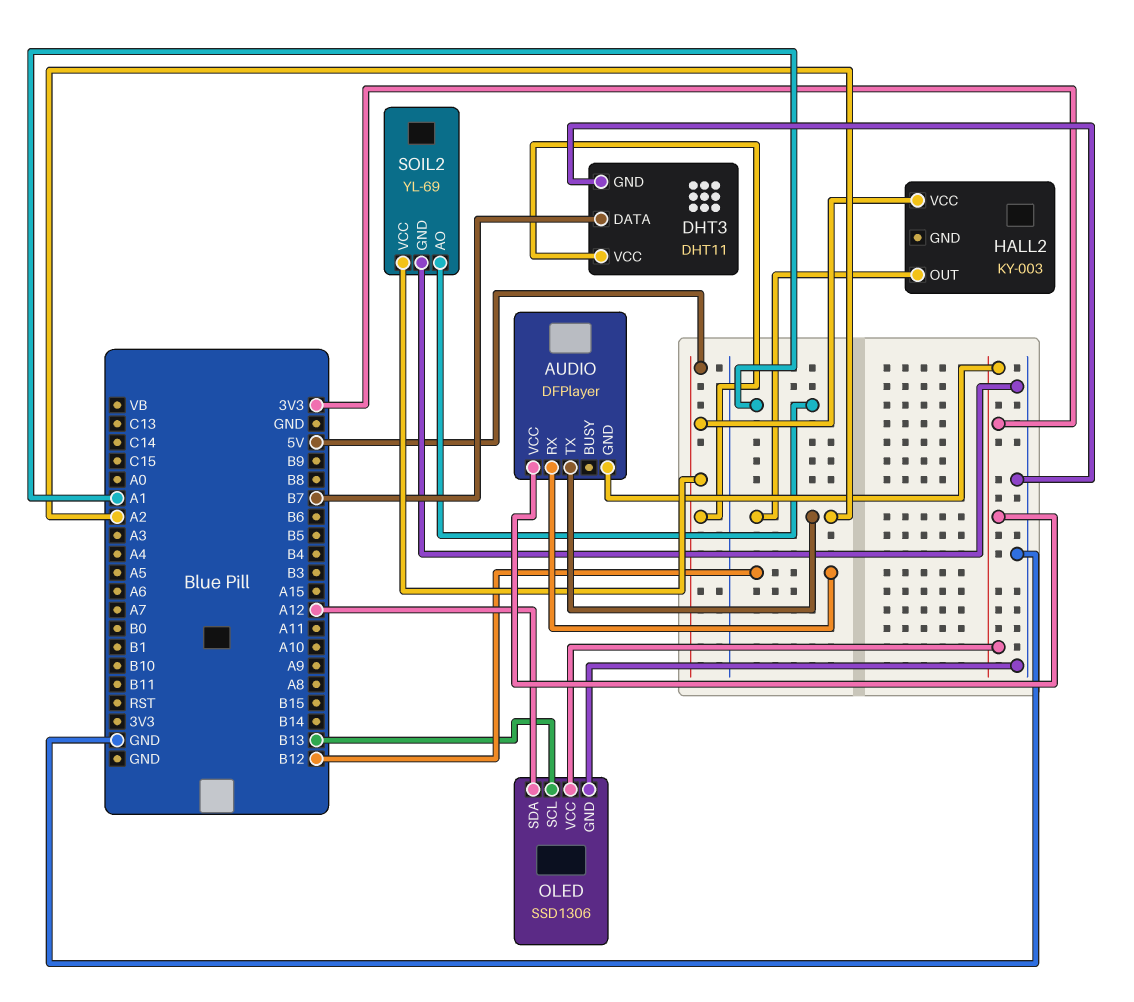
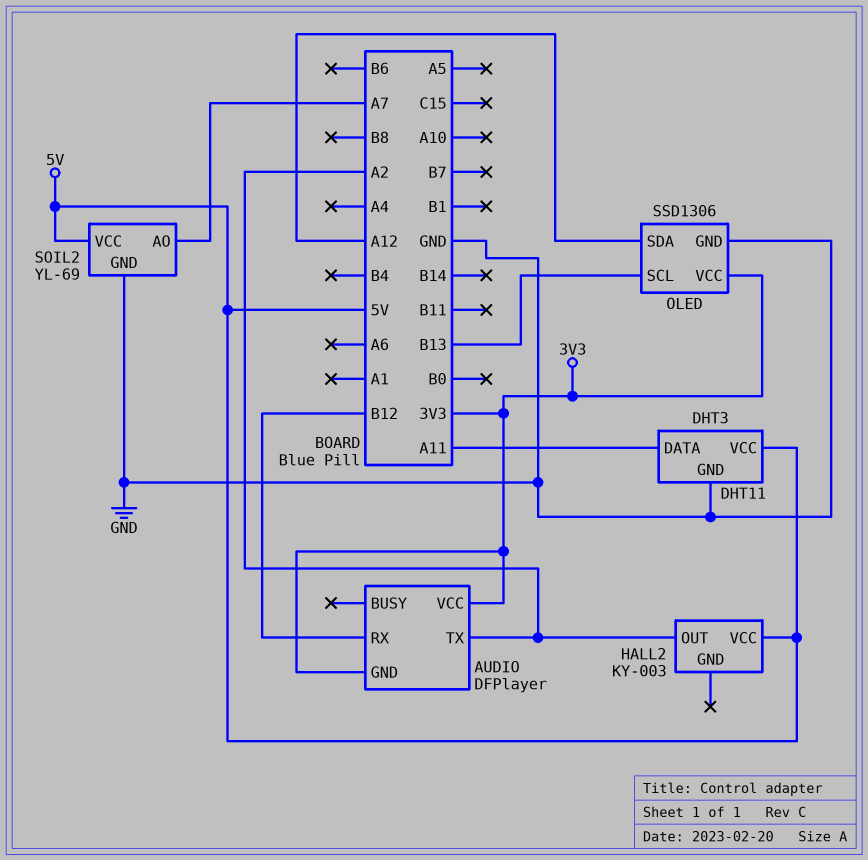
DHT3 pin DATA: B7 -> A11
SOIL2 pin AO: A1 -> A7

